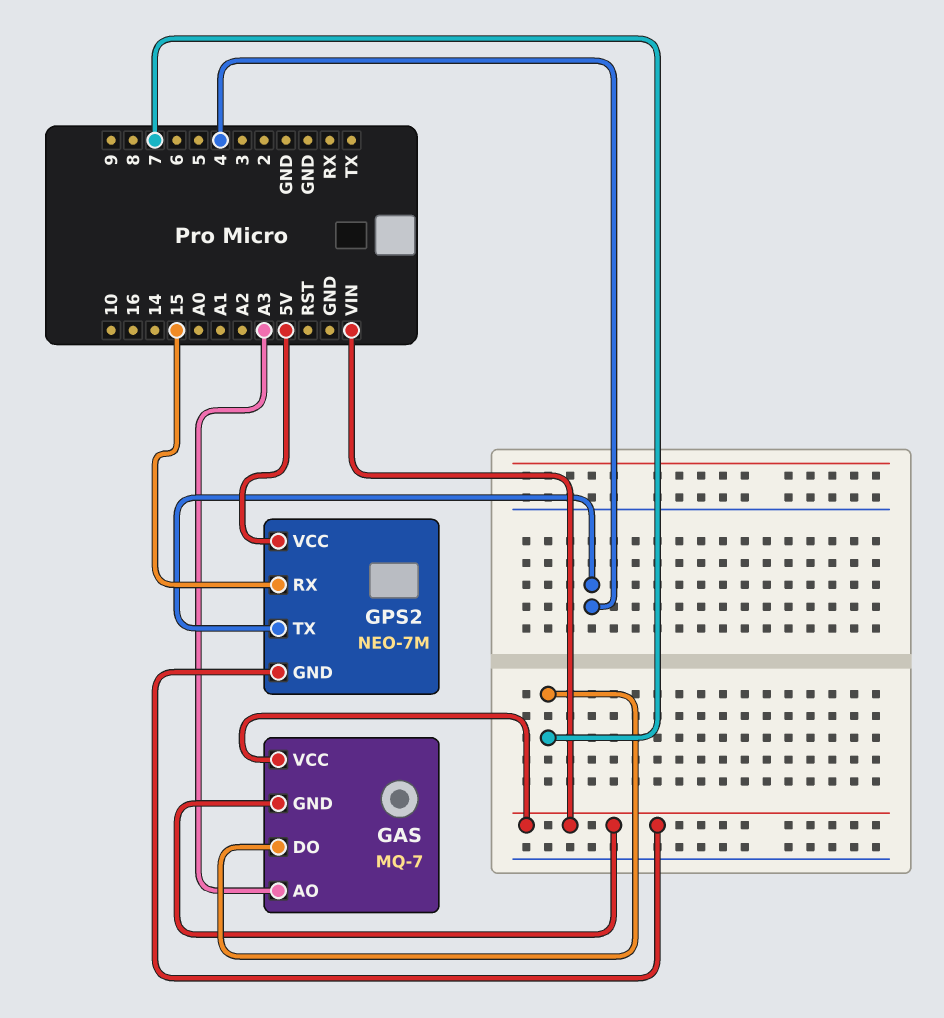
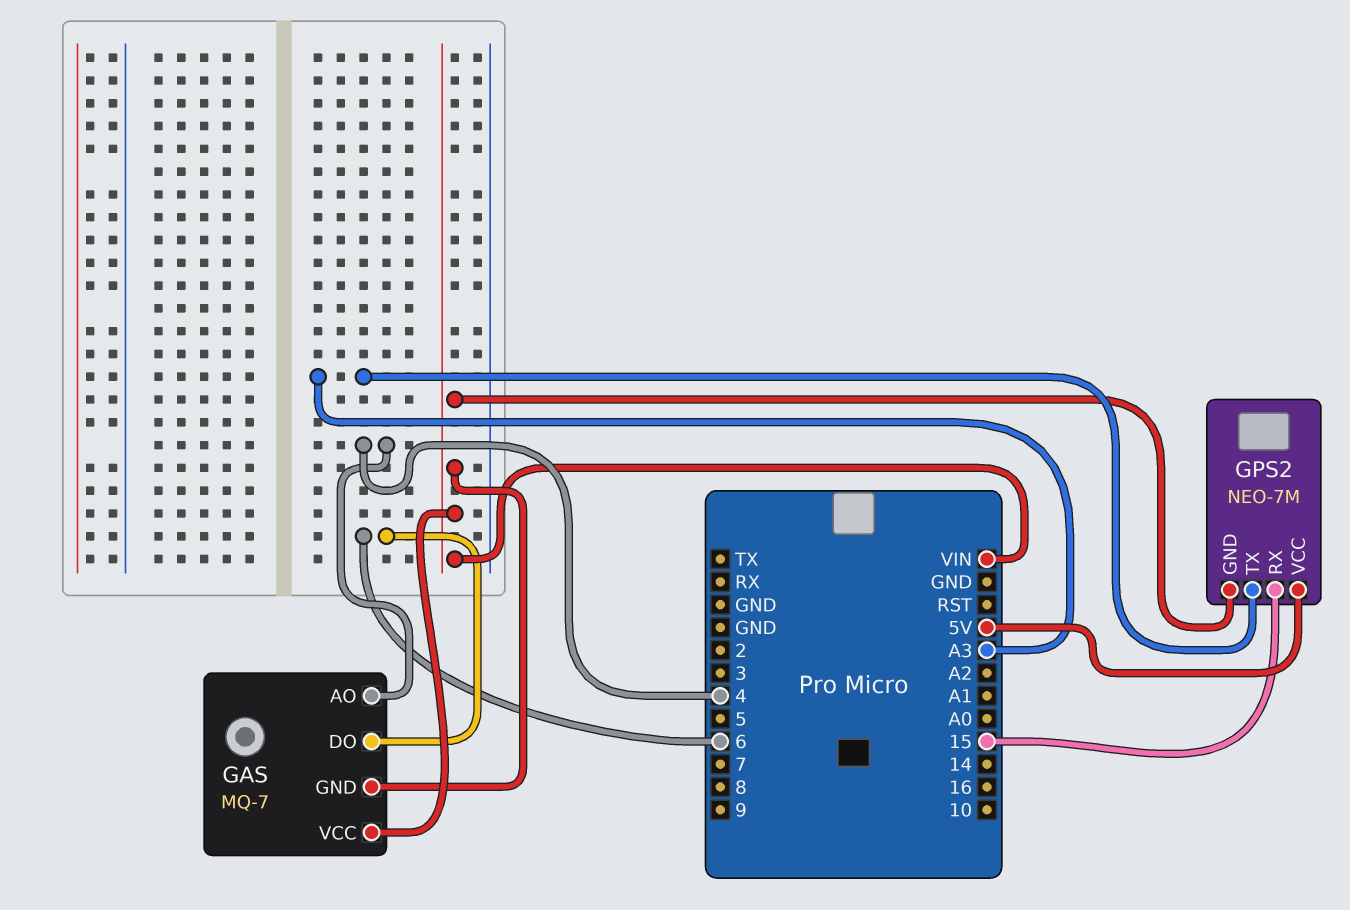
GAS pin AO: A3 -> 4
GAS pin DO: 7 -> 6
GPS2 pin TX: 4 -> A3

